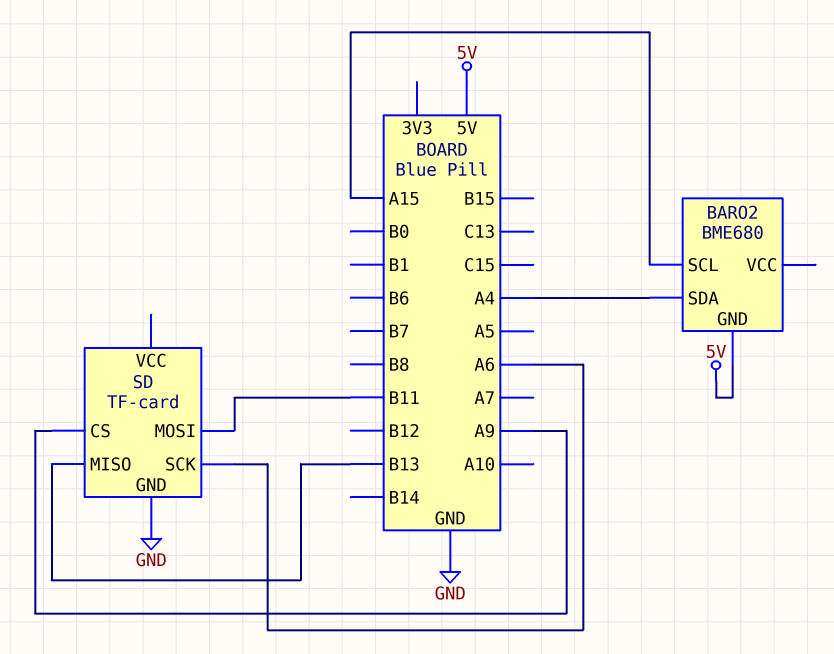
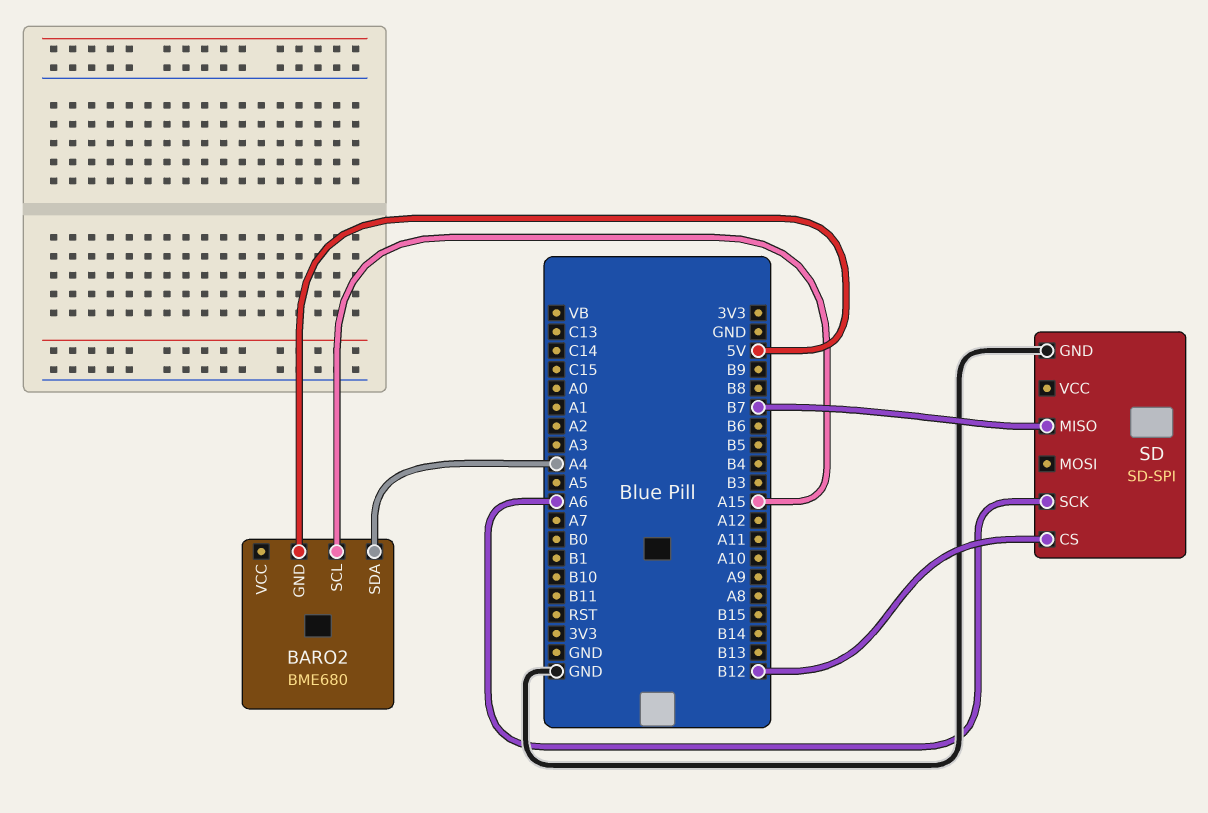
SD: TF-card -> SD-SPI
SD pin CS: A9 -> B12
SD pin MISO: B13 -> B7
SD pin MOSI: B11 -> none

